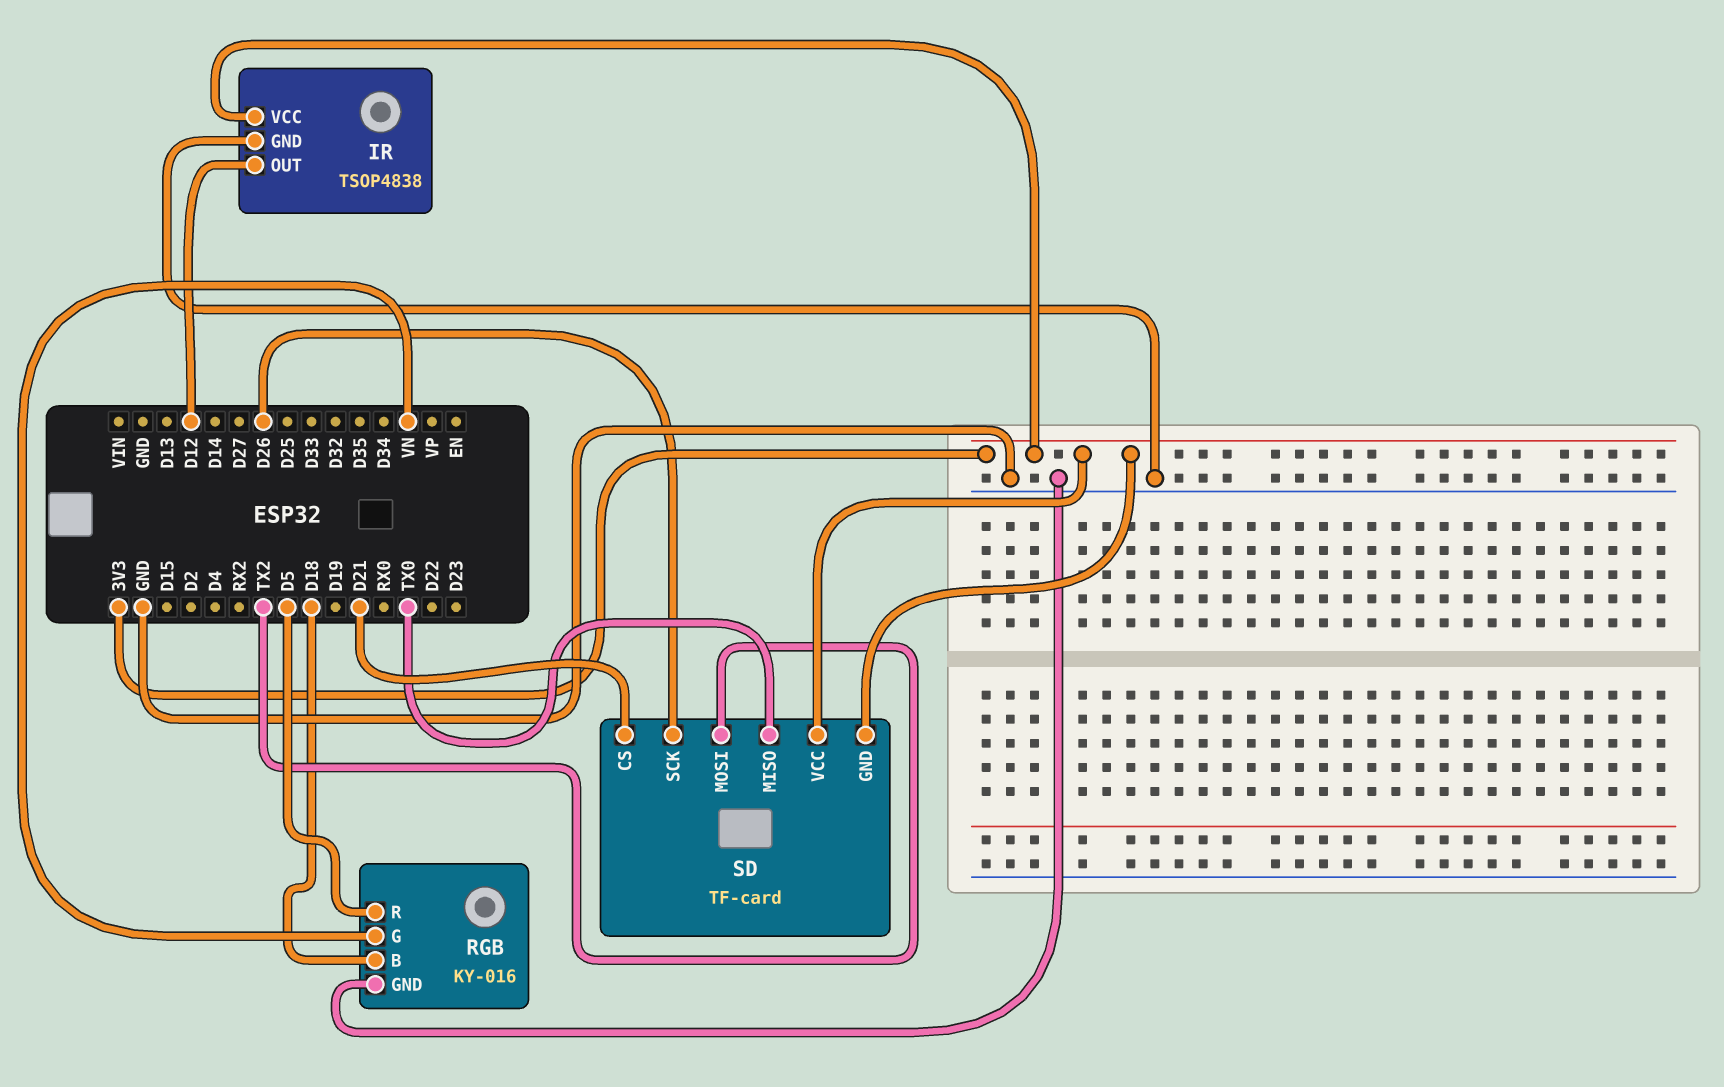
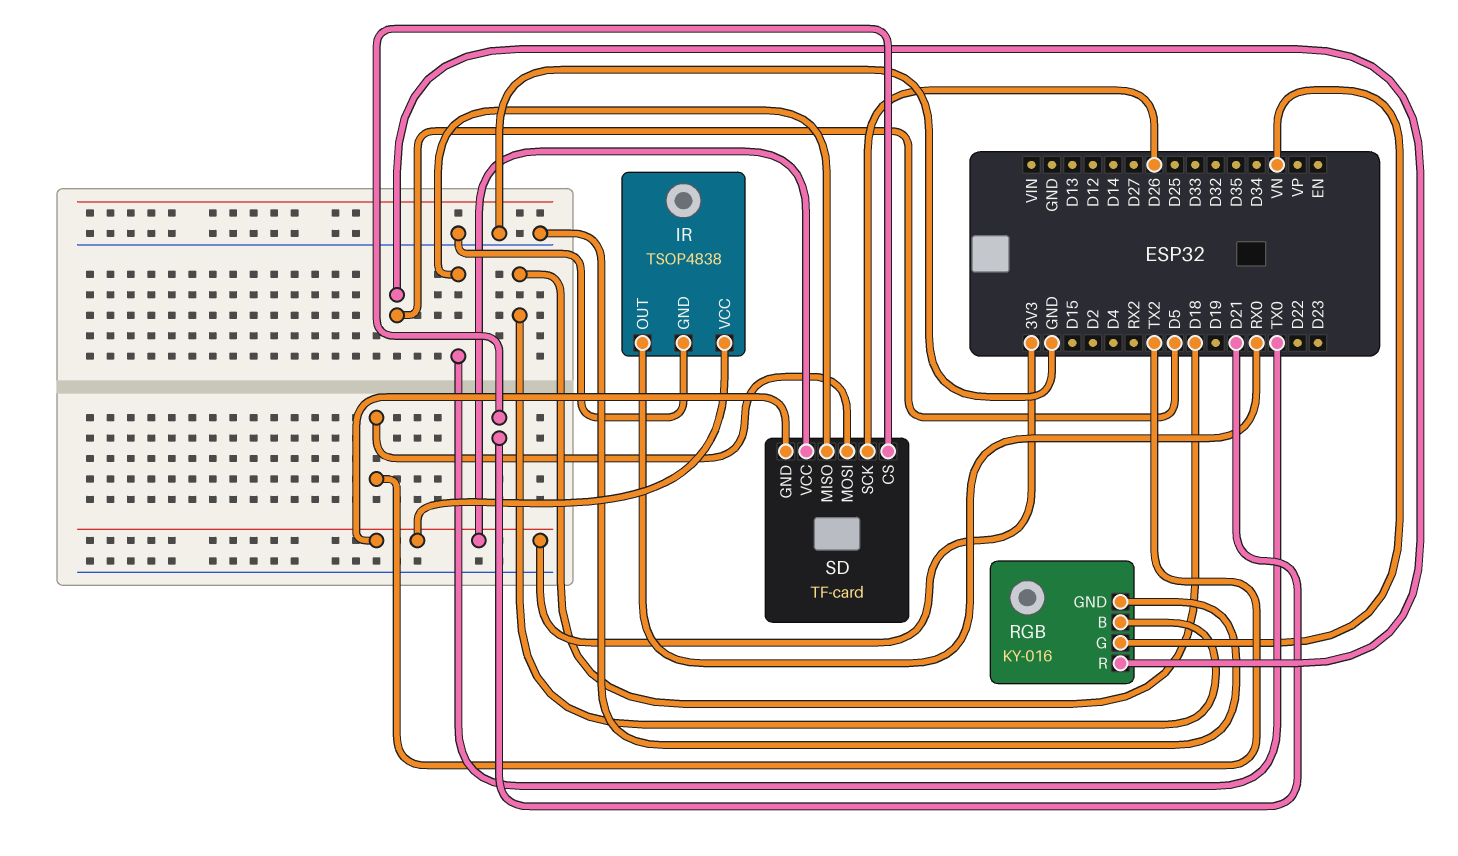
IR pin OUT: D12 -> RX0

